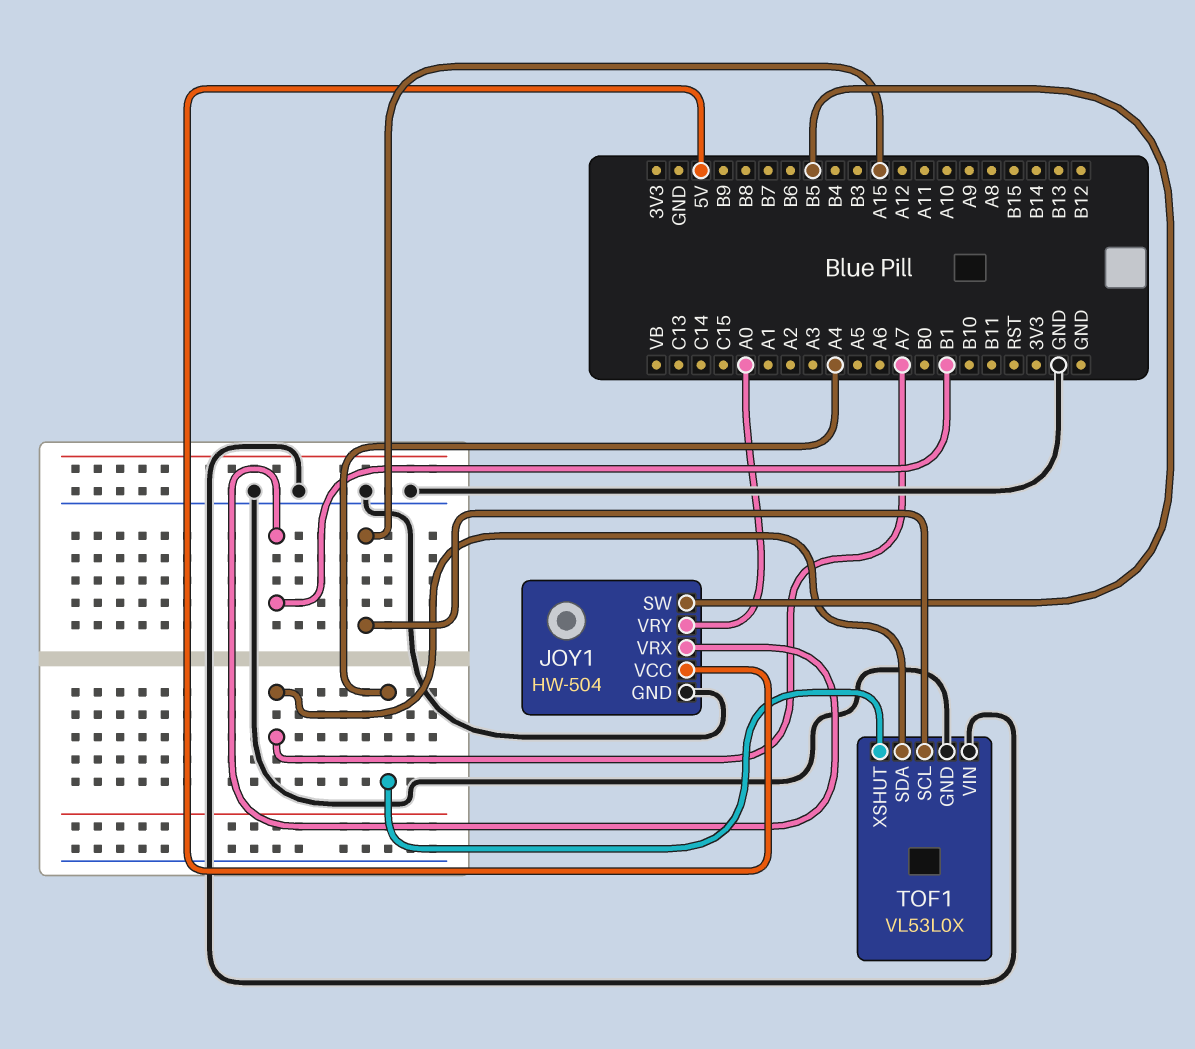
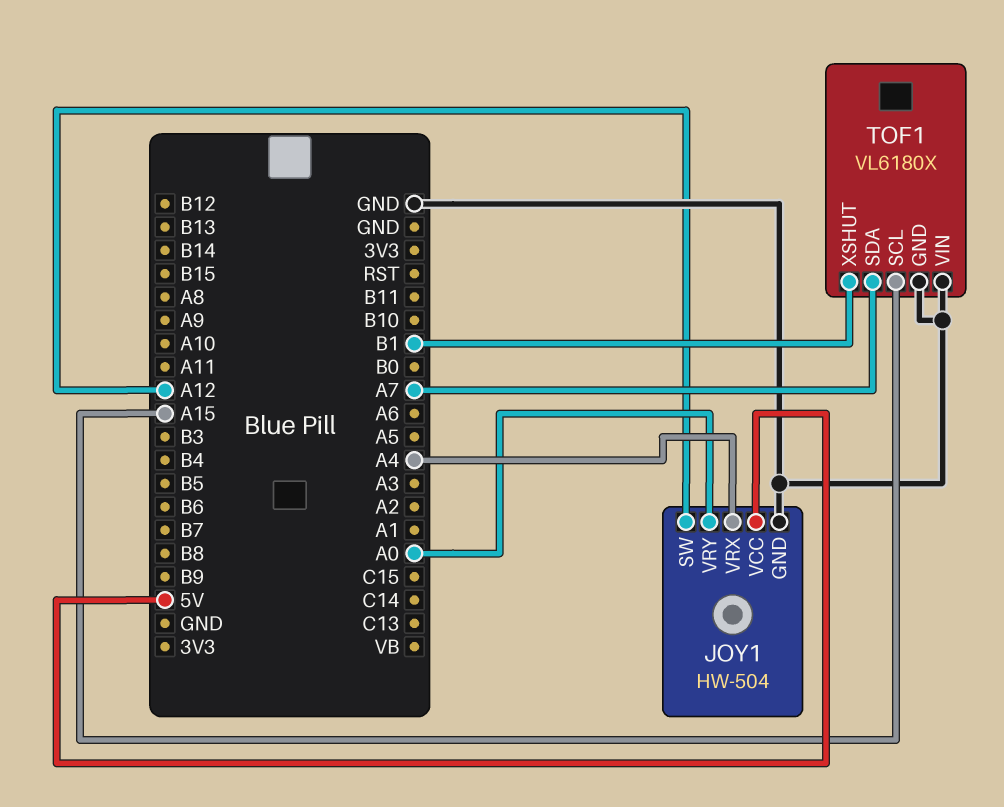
JOY1 pin SW: B5 -> A12
JOY1 pin VRX: B1 -> A4
TOF1: VL53L0X -> VL6180X
TOF1 pin XSHUT: A4 -> B1

